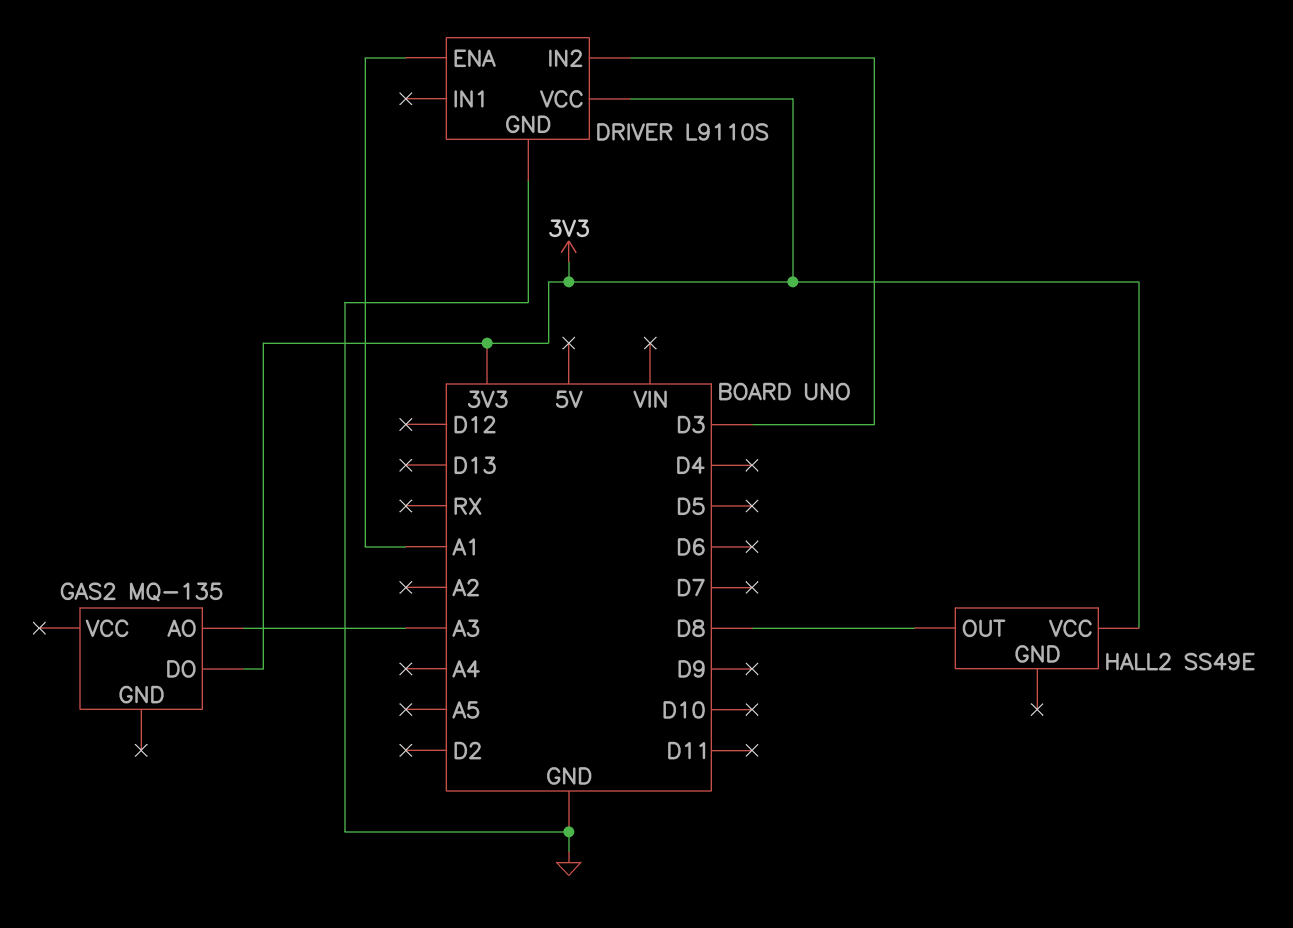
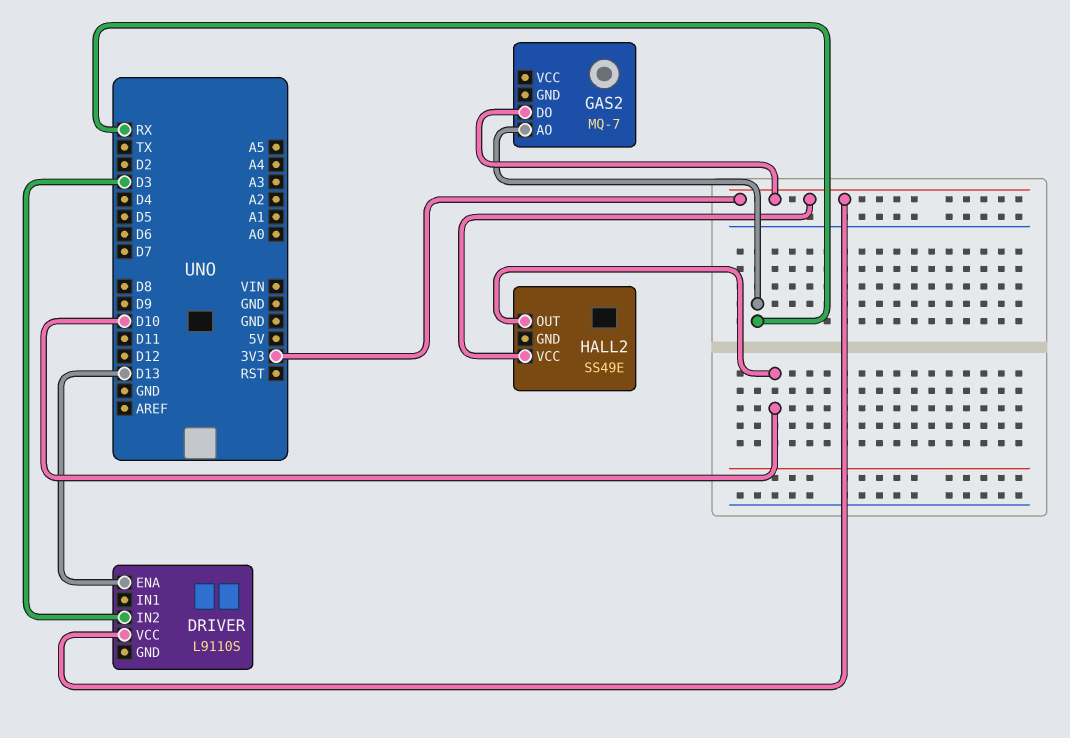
DRIVER pin ENA: A1 -> D13
DRIVER pin GND: GND -> none
GAS2: MQ-135 -> MQ-7
GAS2 pin AO: A3 -> RX
HALL2 pin OUT: D8 -> D10

